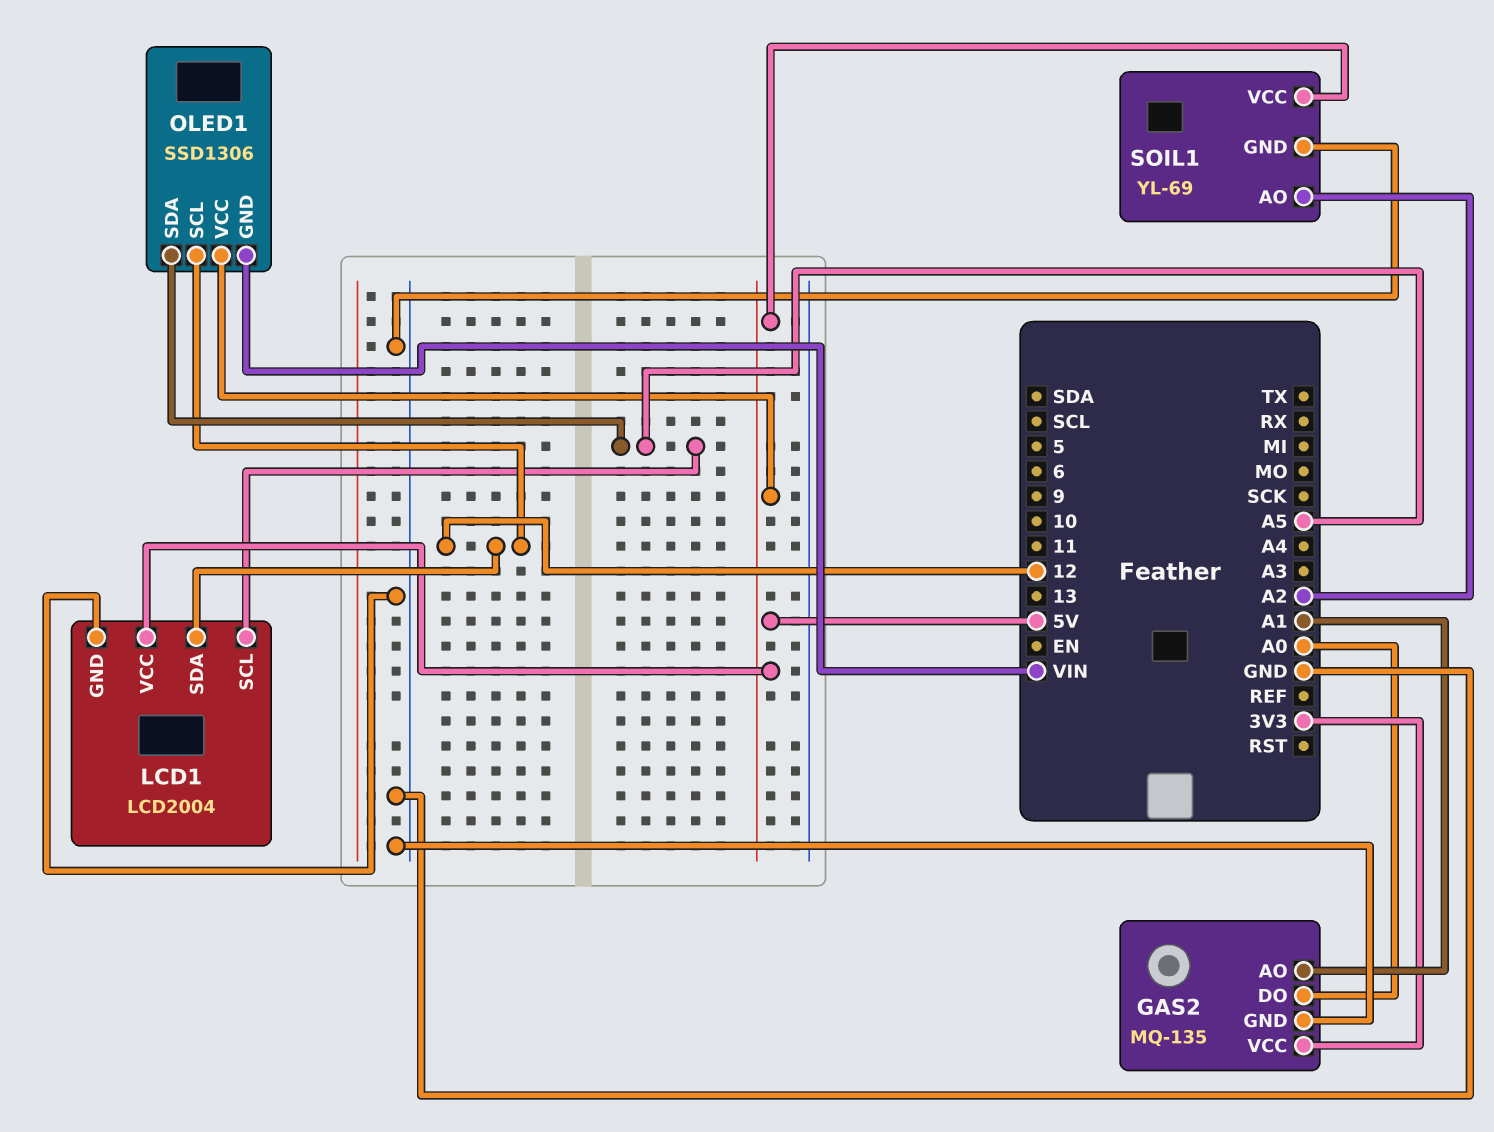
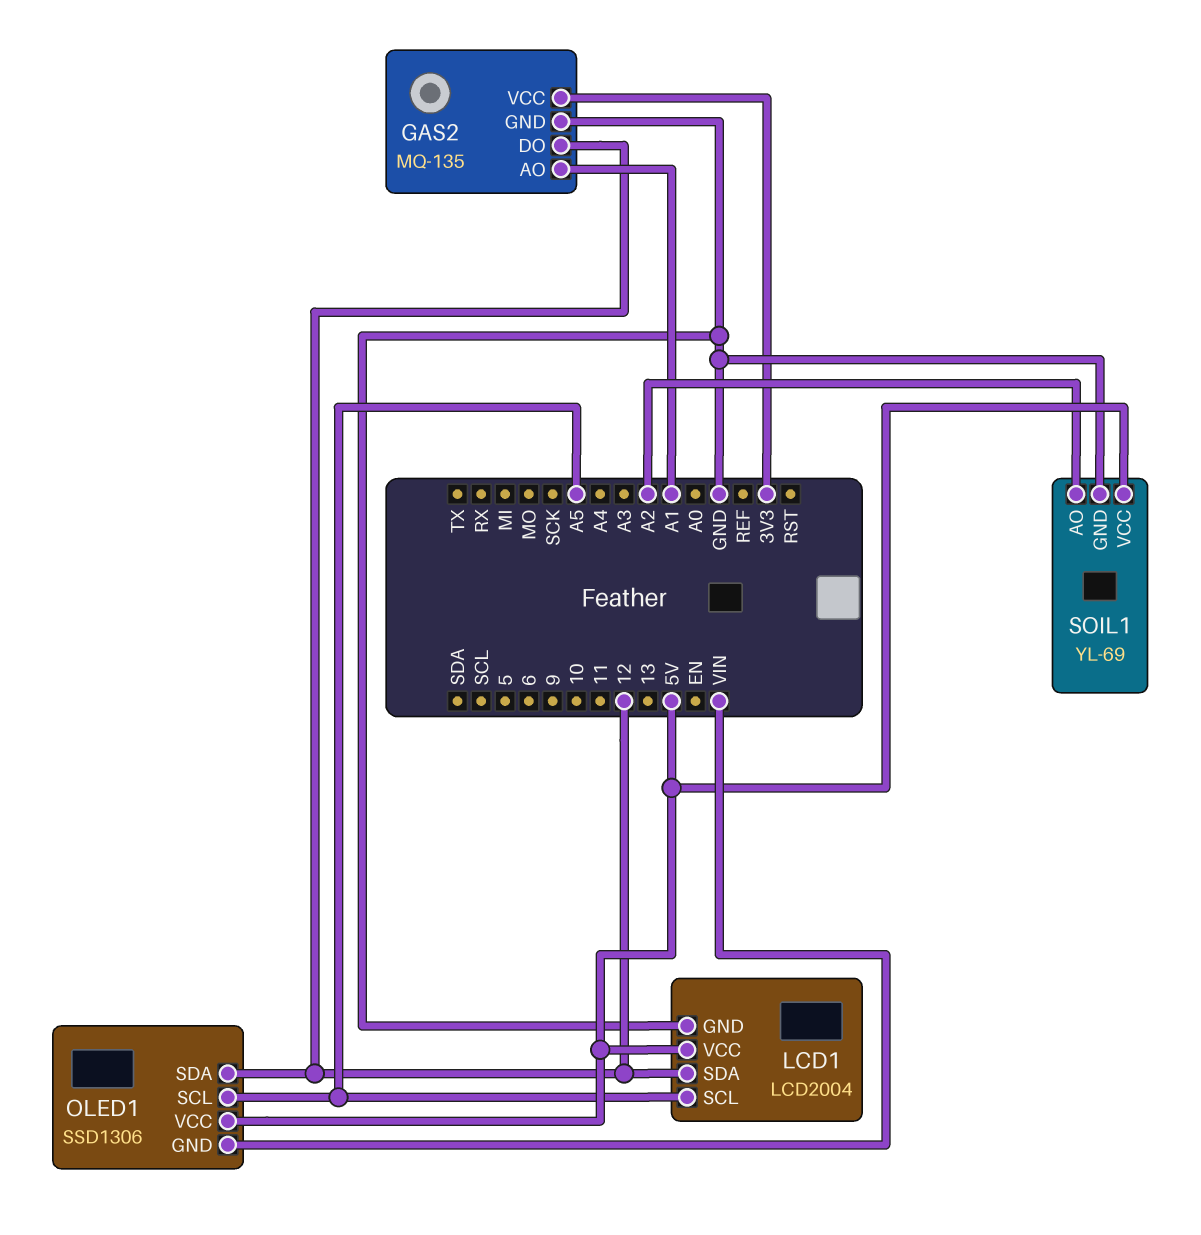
GAS2 pin DO: A0 -> 12
OLED1 pin SCL: 12 -> A5
OLED1 pin SDA: A5 -> 12

